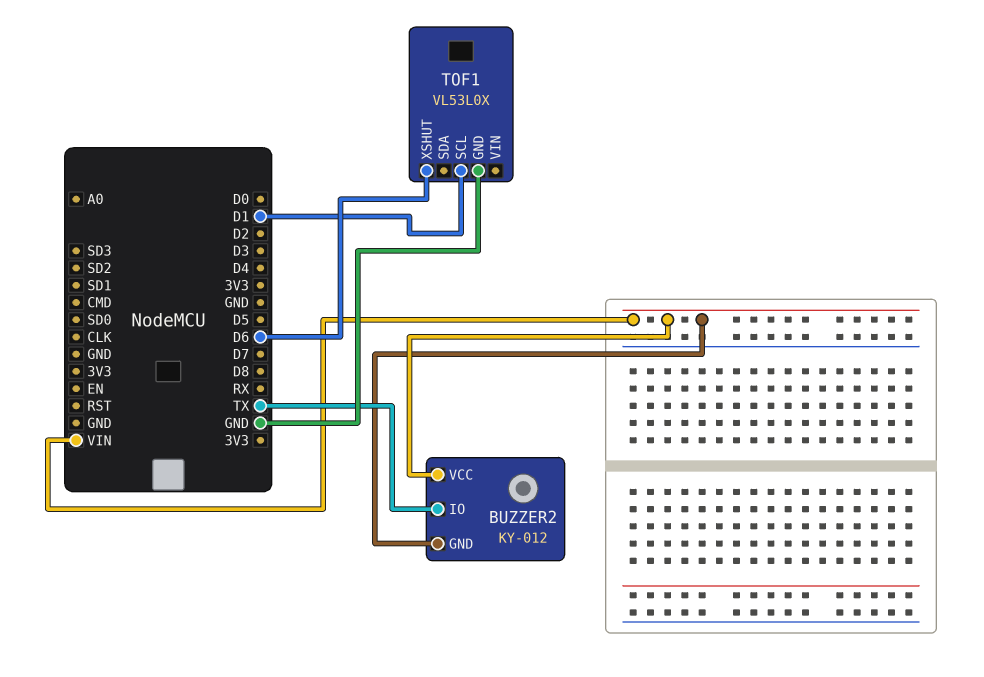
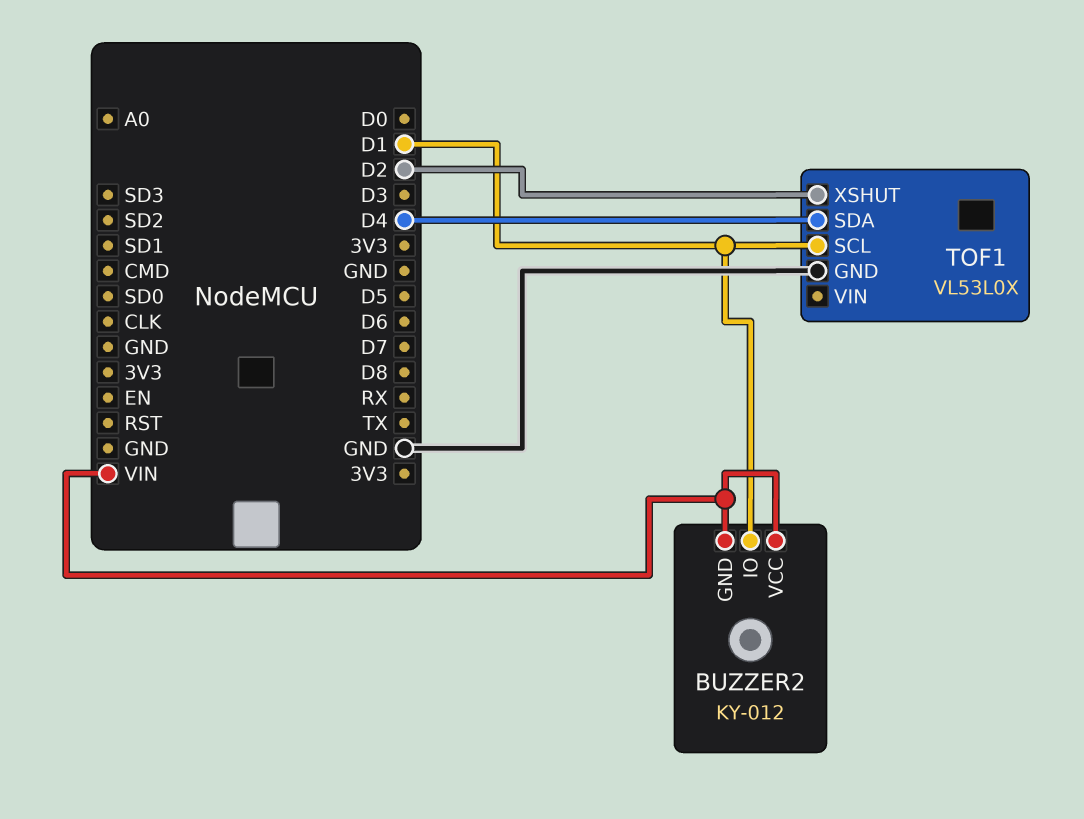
BUZZER2 pin IO: TX -> D1
TOF1 pin SDA: none -> D4
TOF1 pin XSHUT: D6 -> D2

